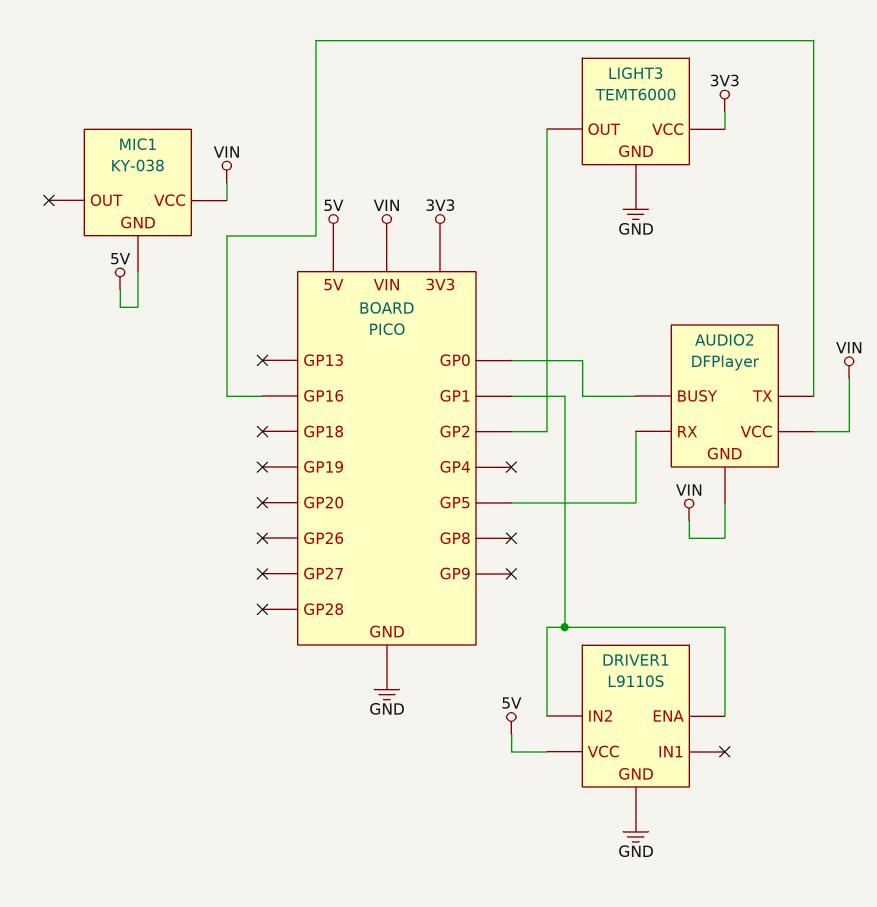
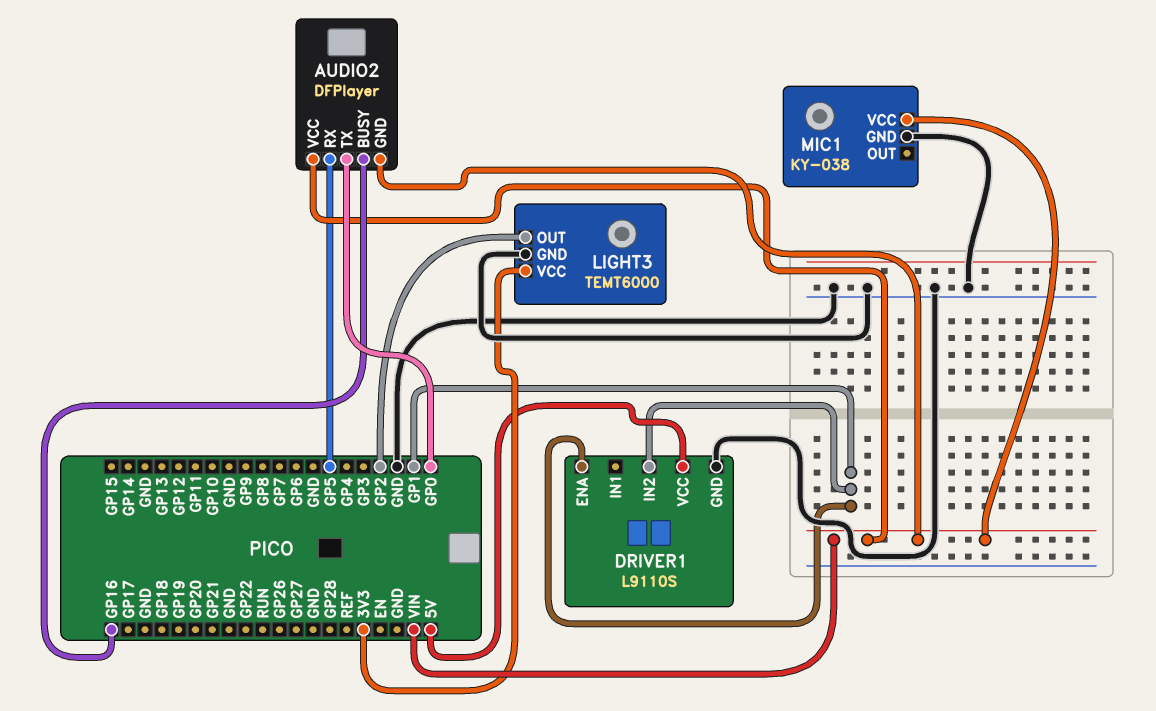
AUDIO2 pin BUSY: GP0 -> GP16
AUDIO2 pin TX: GP16 -> GP0
MIC1 pin GND: 5V -> GND

